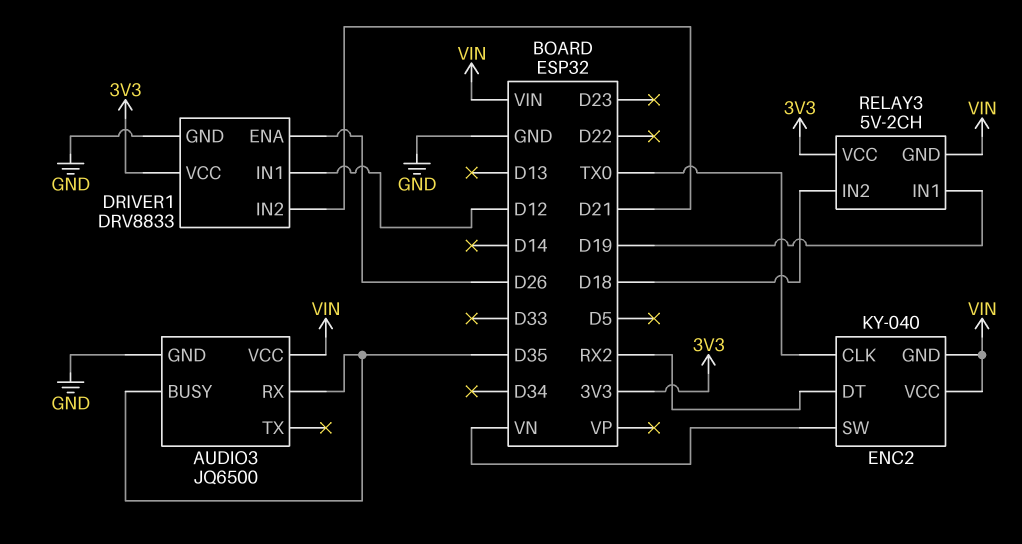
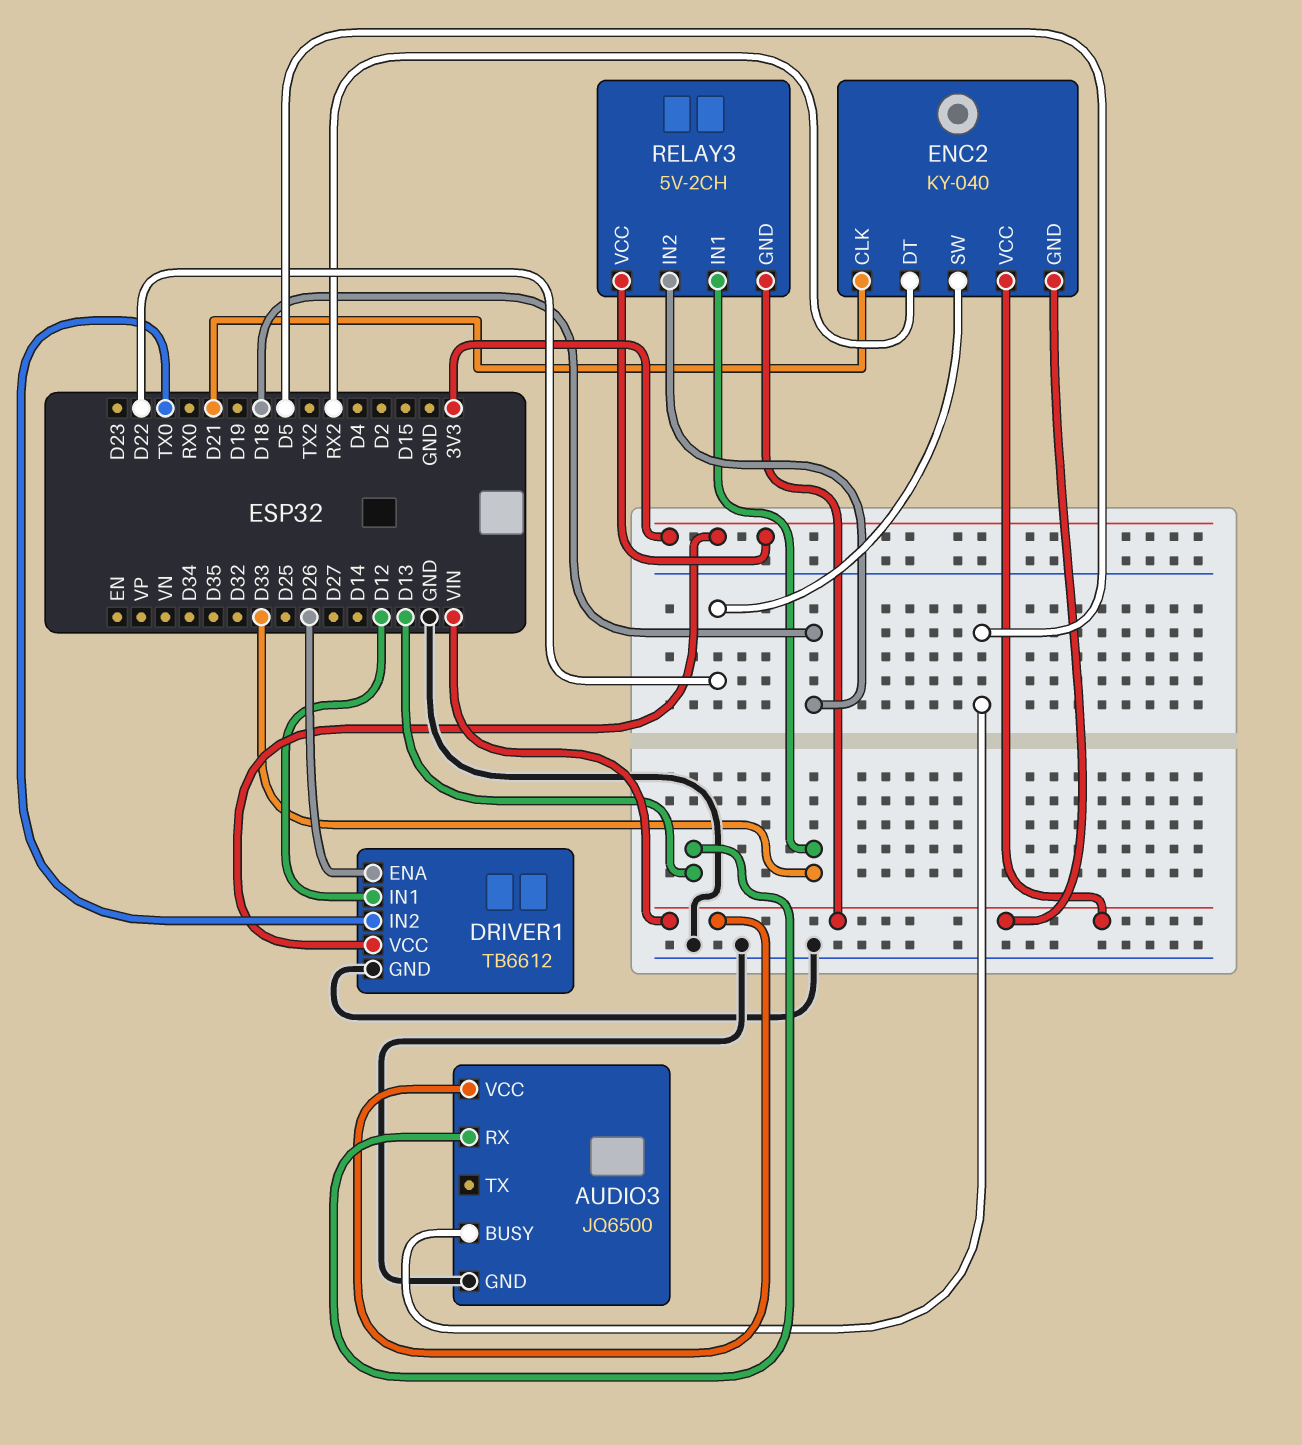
AUDIO3 pin BUSY: D35 -> D5
AUDIO3 pin RX: D35 -> D13
DRIVER1: DRV8833 -> TB6612
DRIVER1 pin IN2: D21 -> TX0
ENC2 pin CLK: TX0 -> D21
ENC2 pin SW: VN -> D22
RELAY3 pin IN1: D19 -> D33

